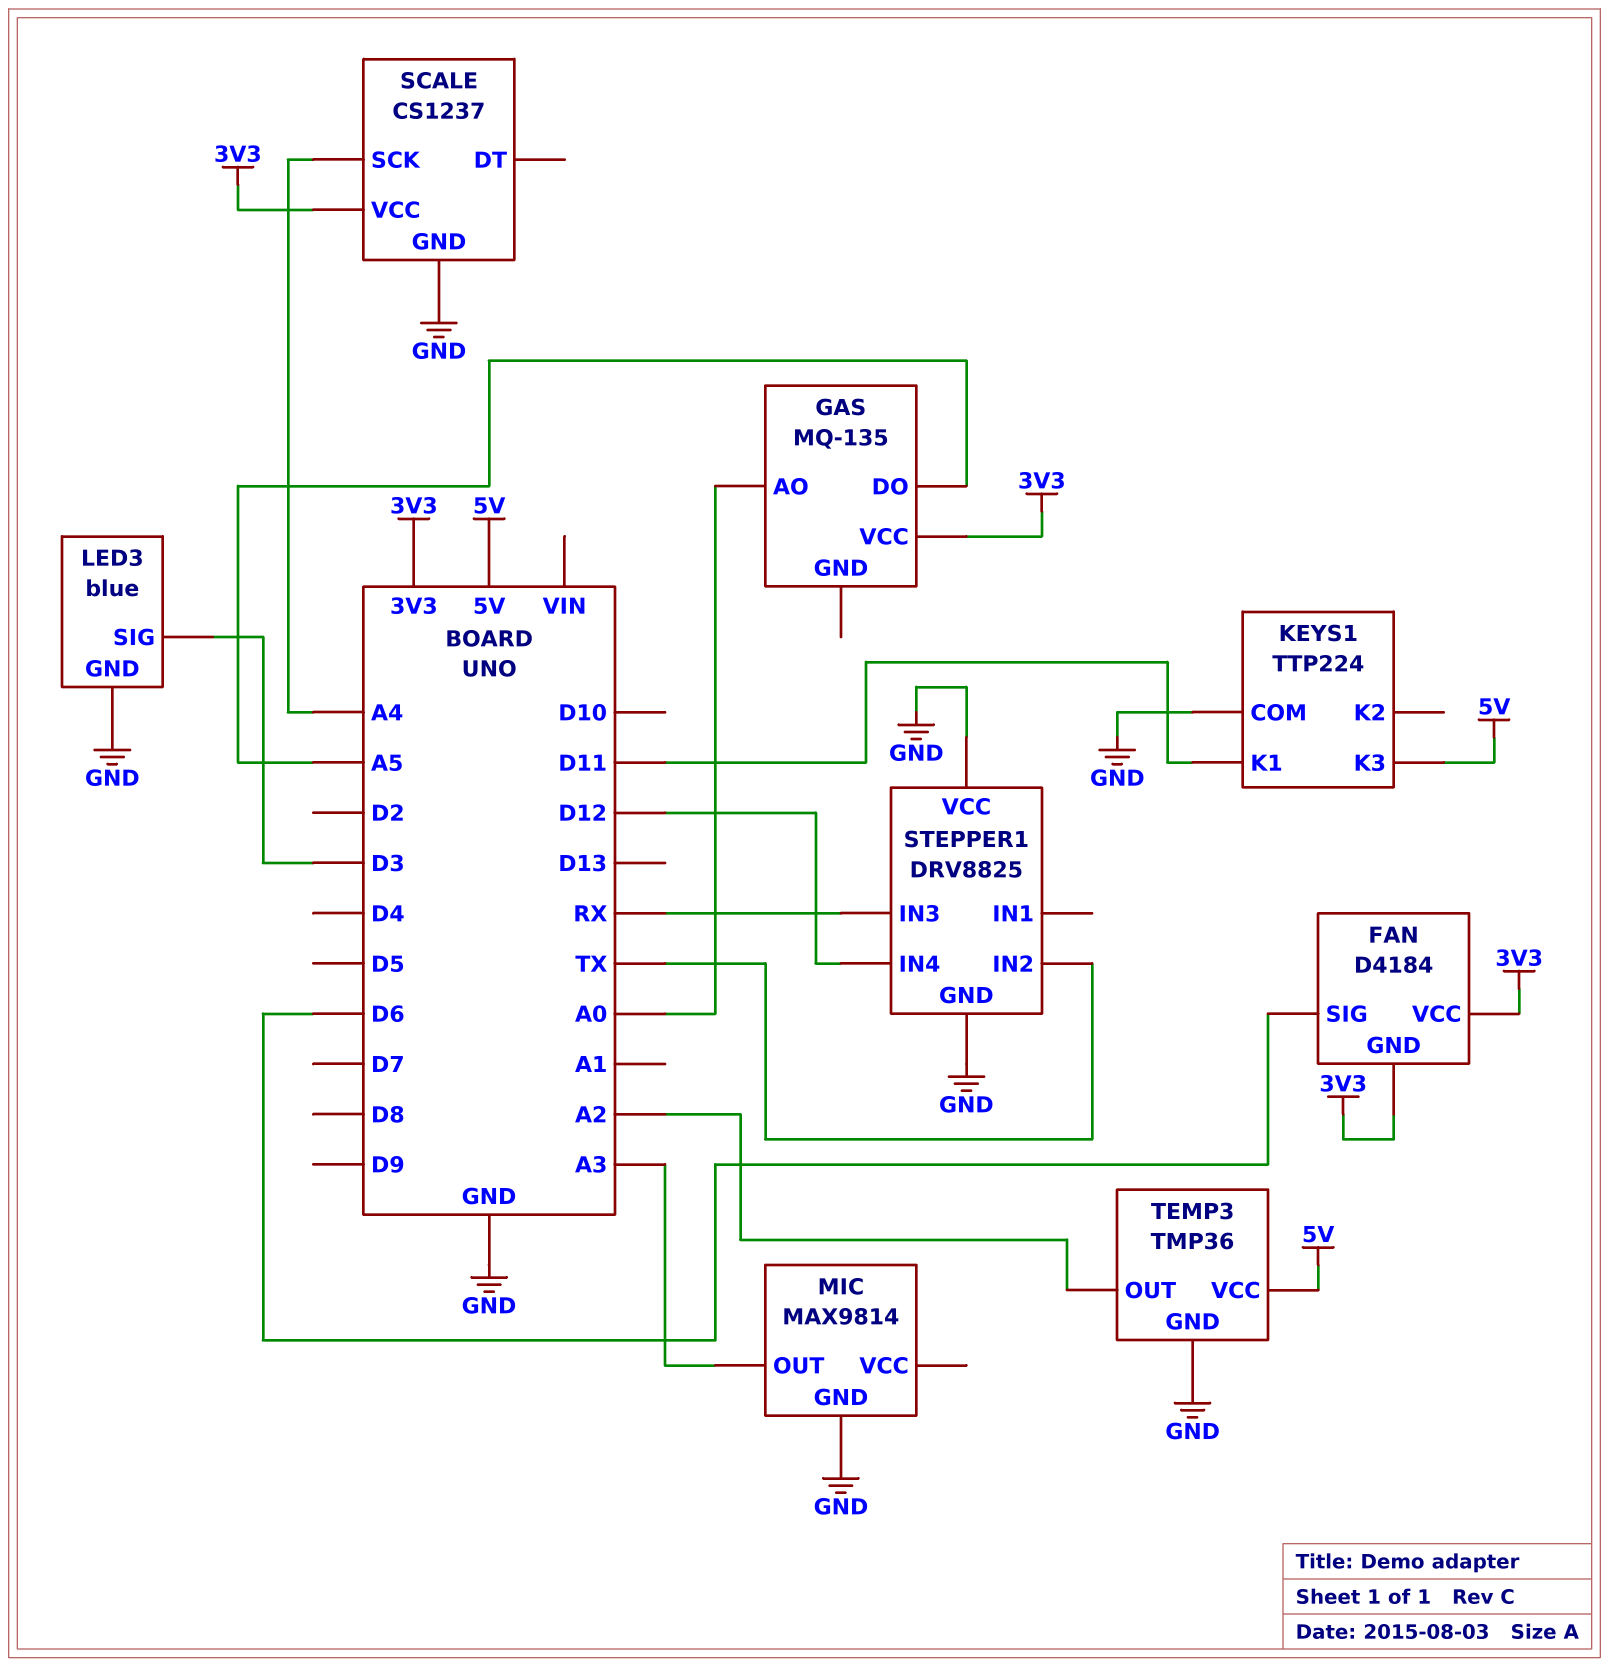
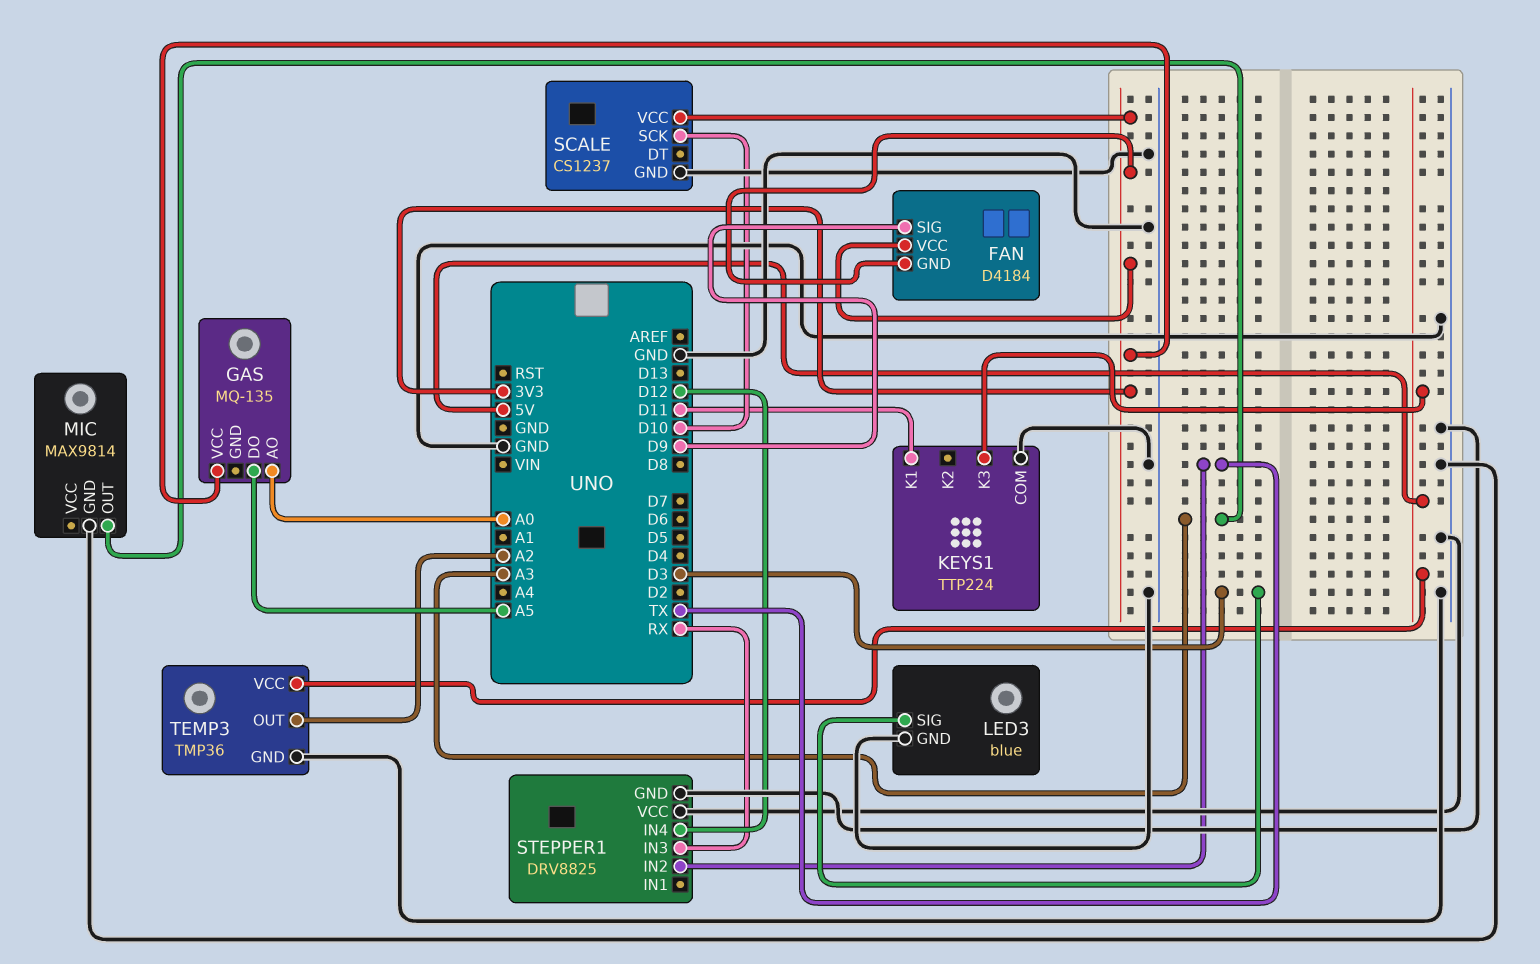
FAN pin SIG: D6 -> D9
SCALE pin SCK: A4 -> D10

